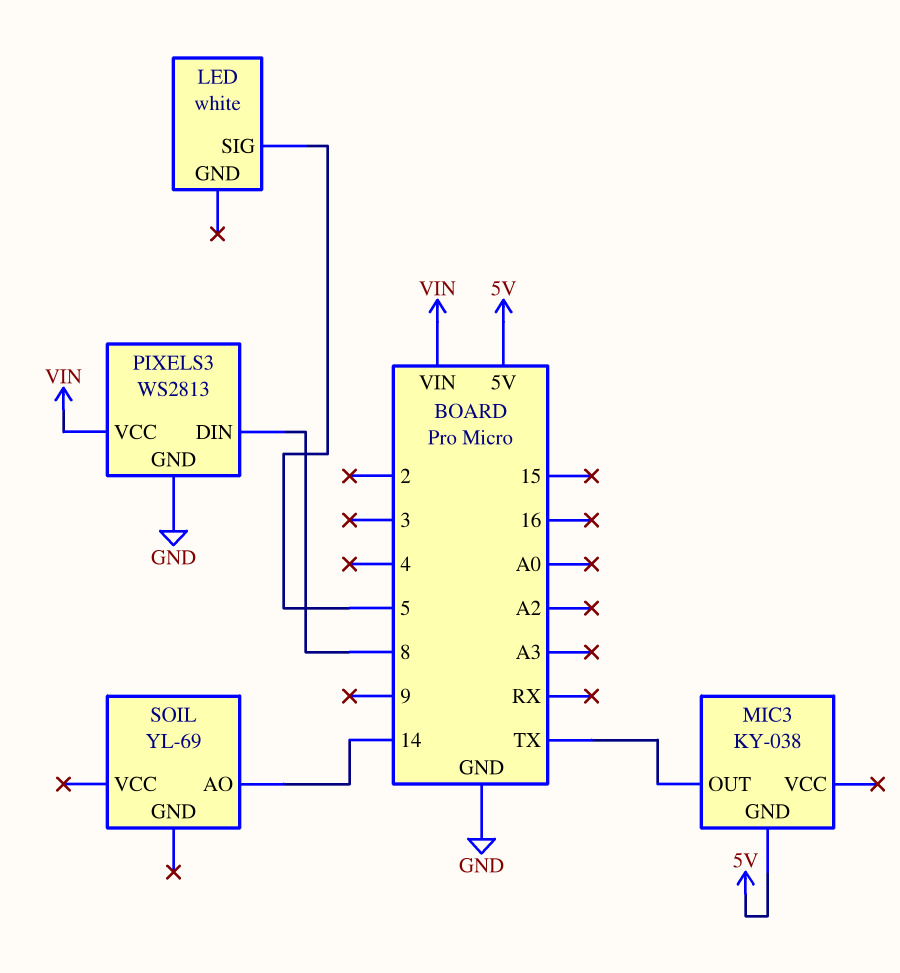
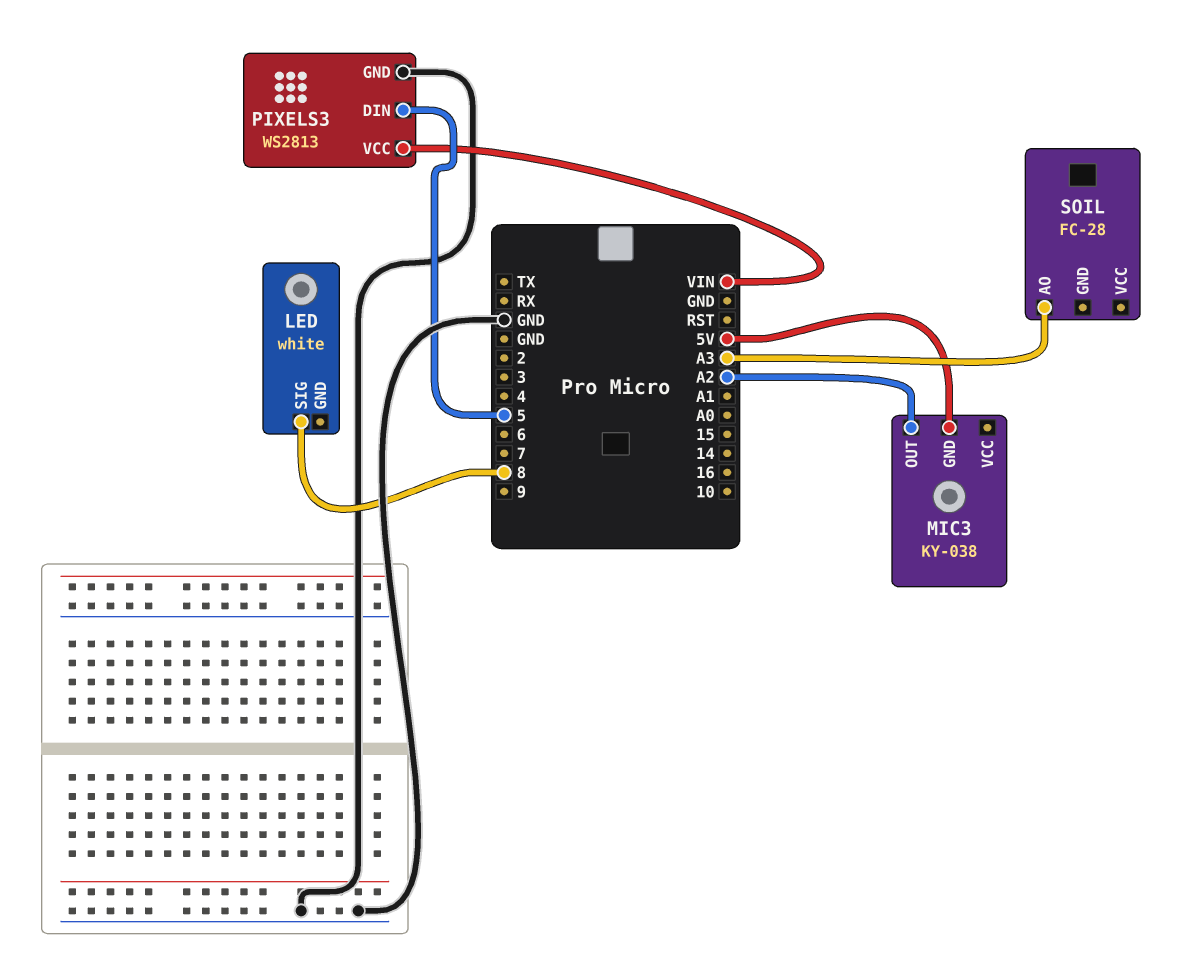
LED pin SIG: 5 -> 8
MIC3 pin OUT: TX -> A2
PIXELS3 pin DIN: 8 -> 5
SOIL: YL-69 -> FC-28
SOIL pin AO: 14 -> A3

